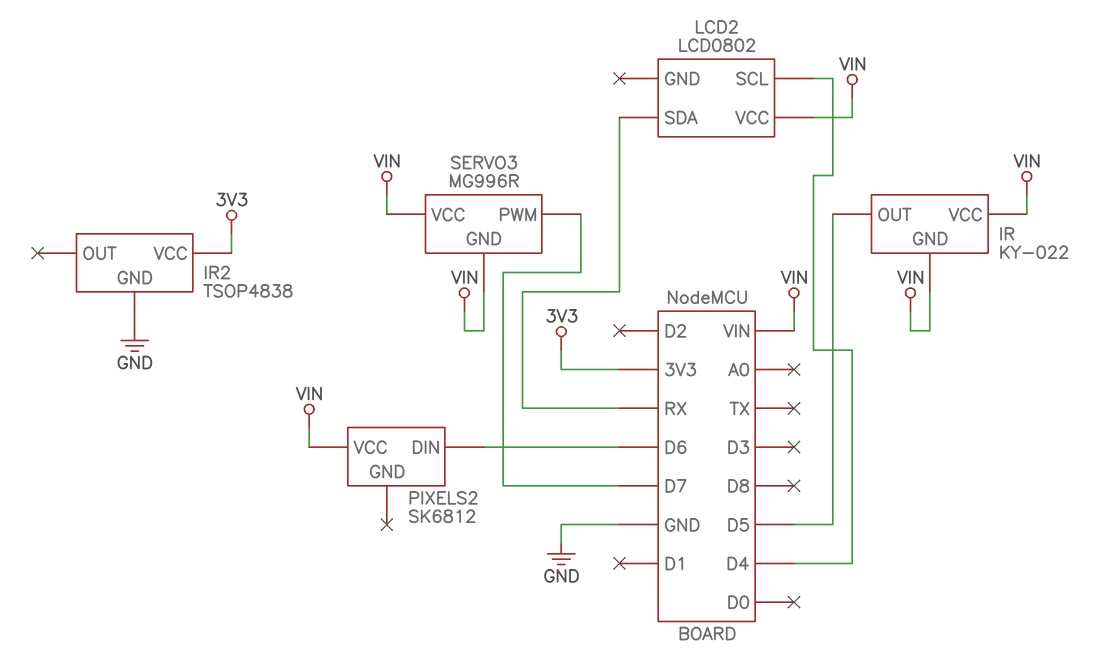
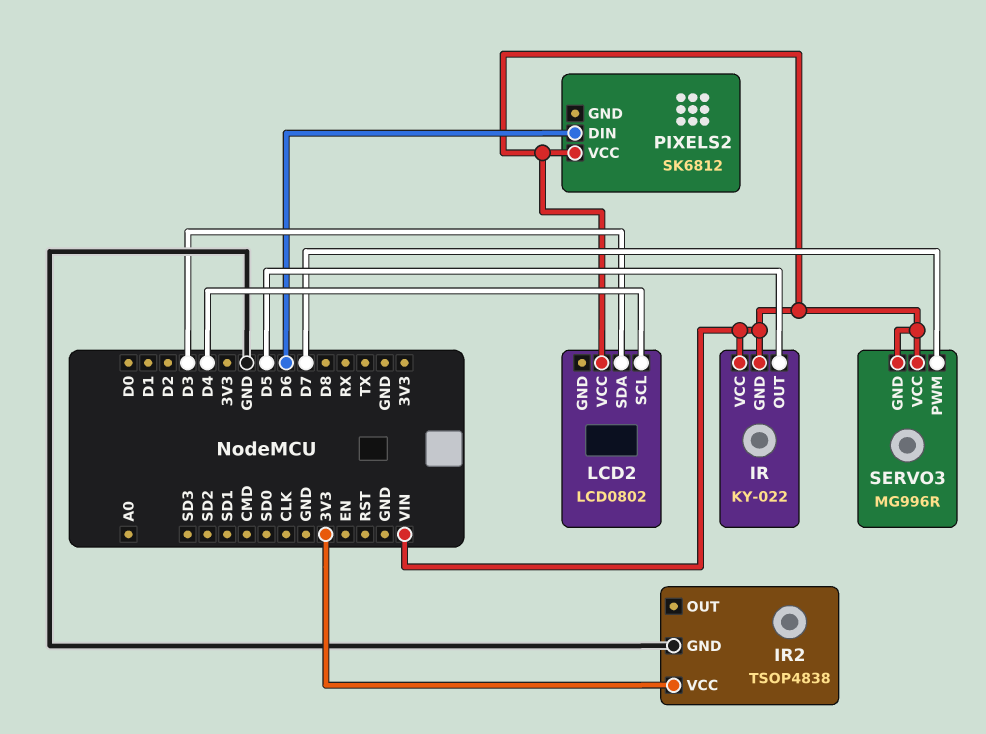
LCD2 pin SDA: RX -> D3

